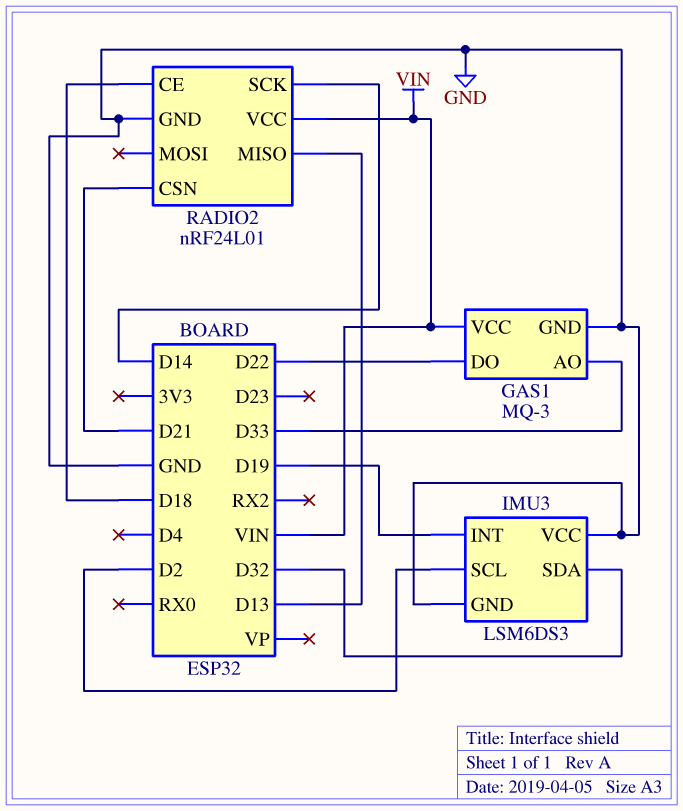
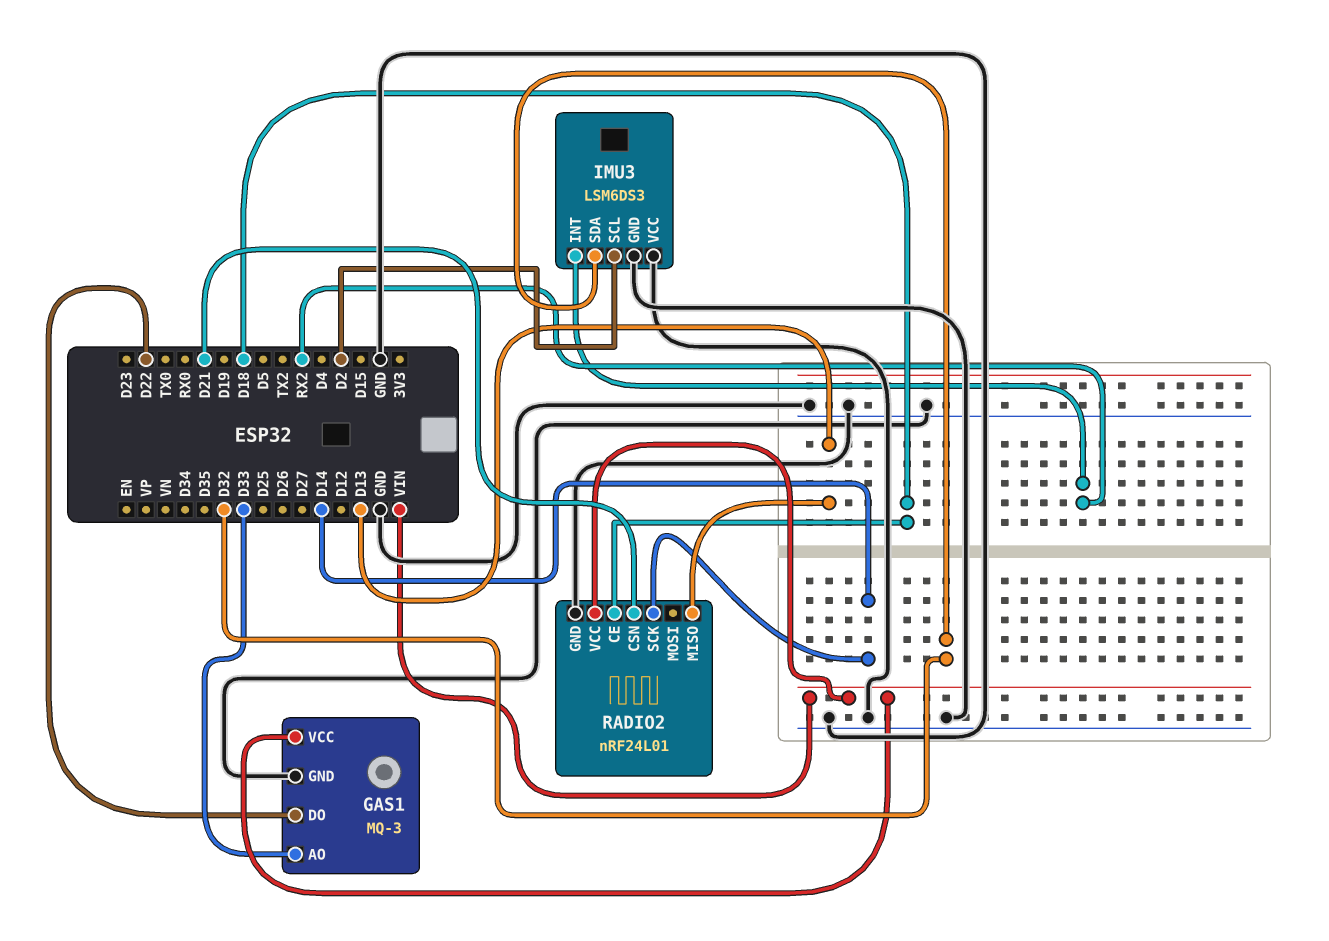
IMU3 pin INT: D19 -> RX2

